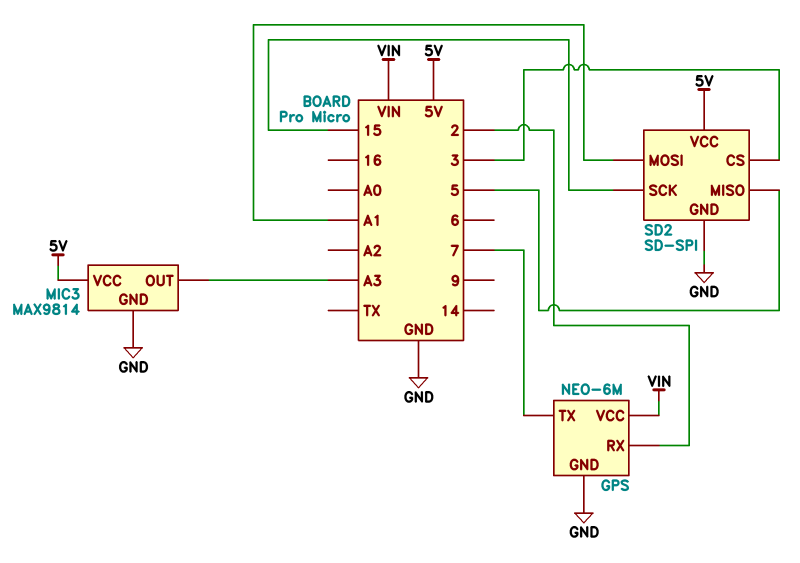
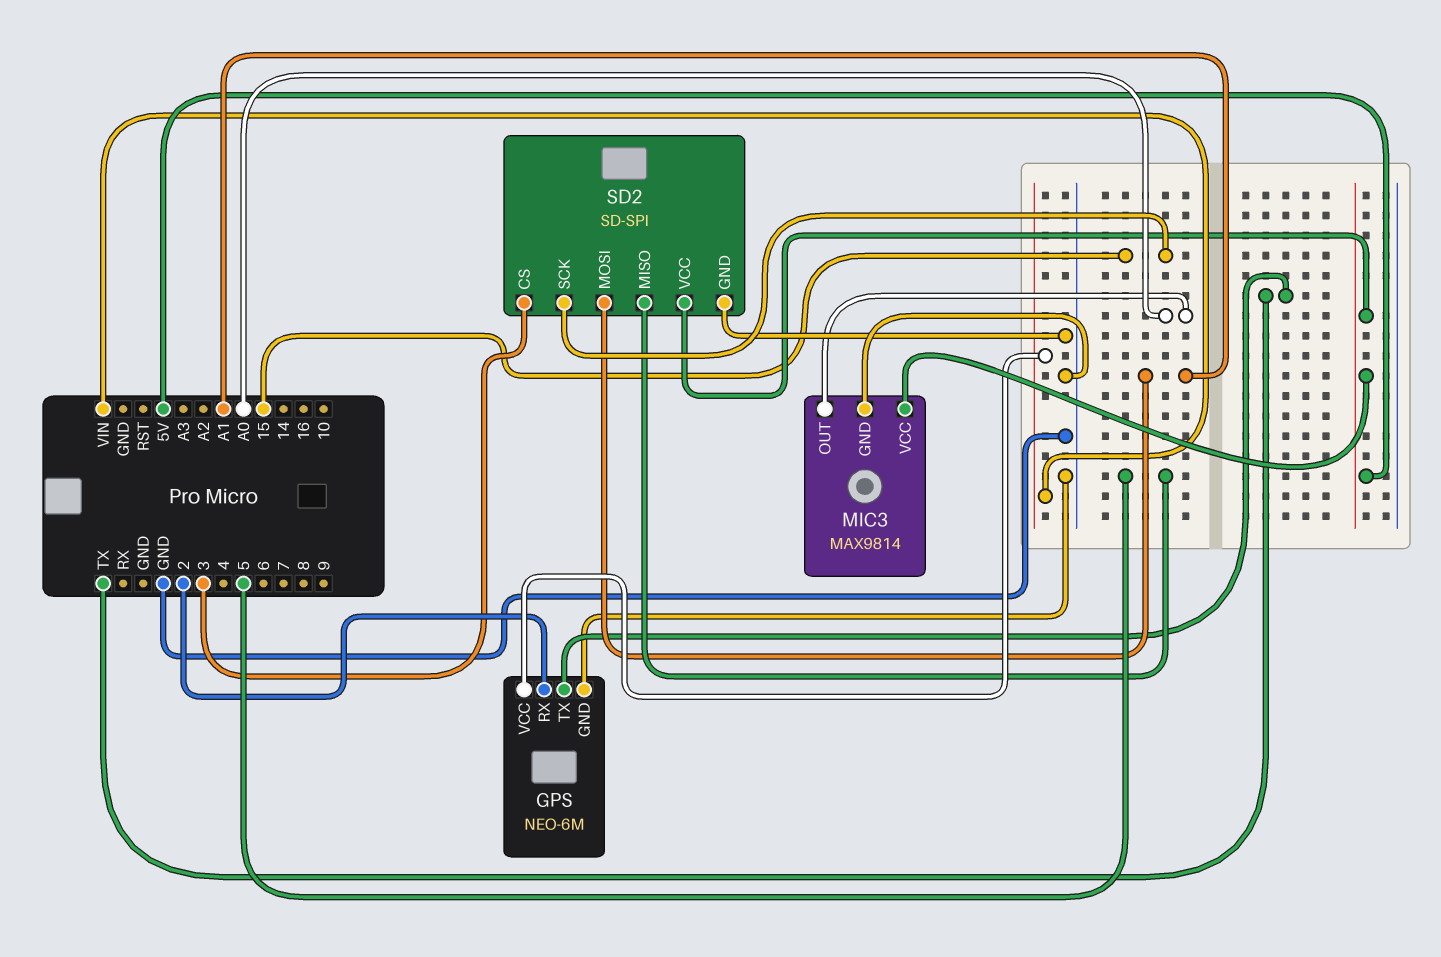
GPS pin TX: 7 -> TX
MIC3 pin OUT: A3 -> A0

